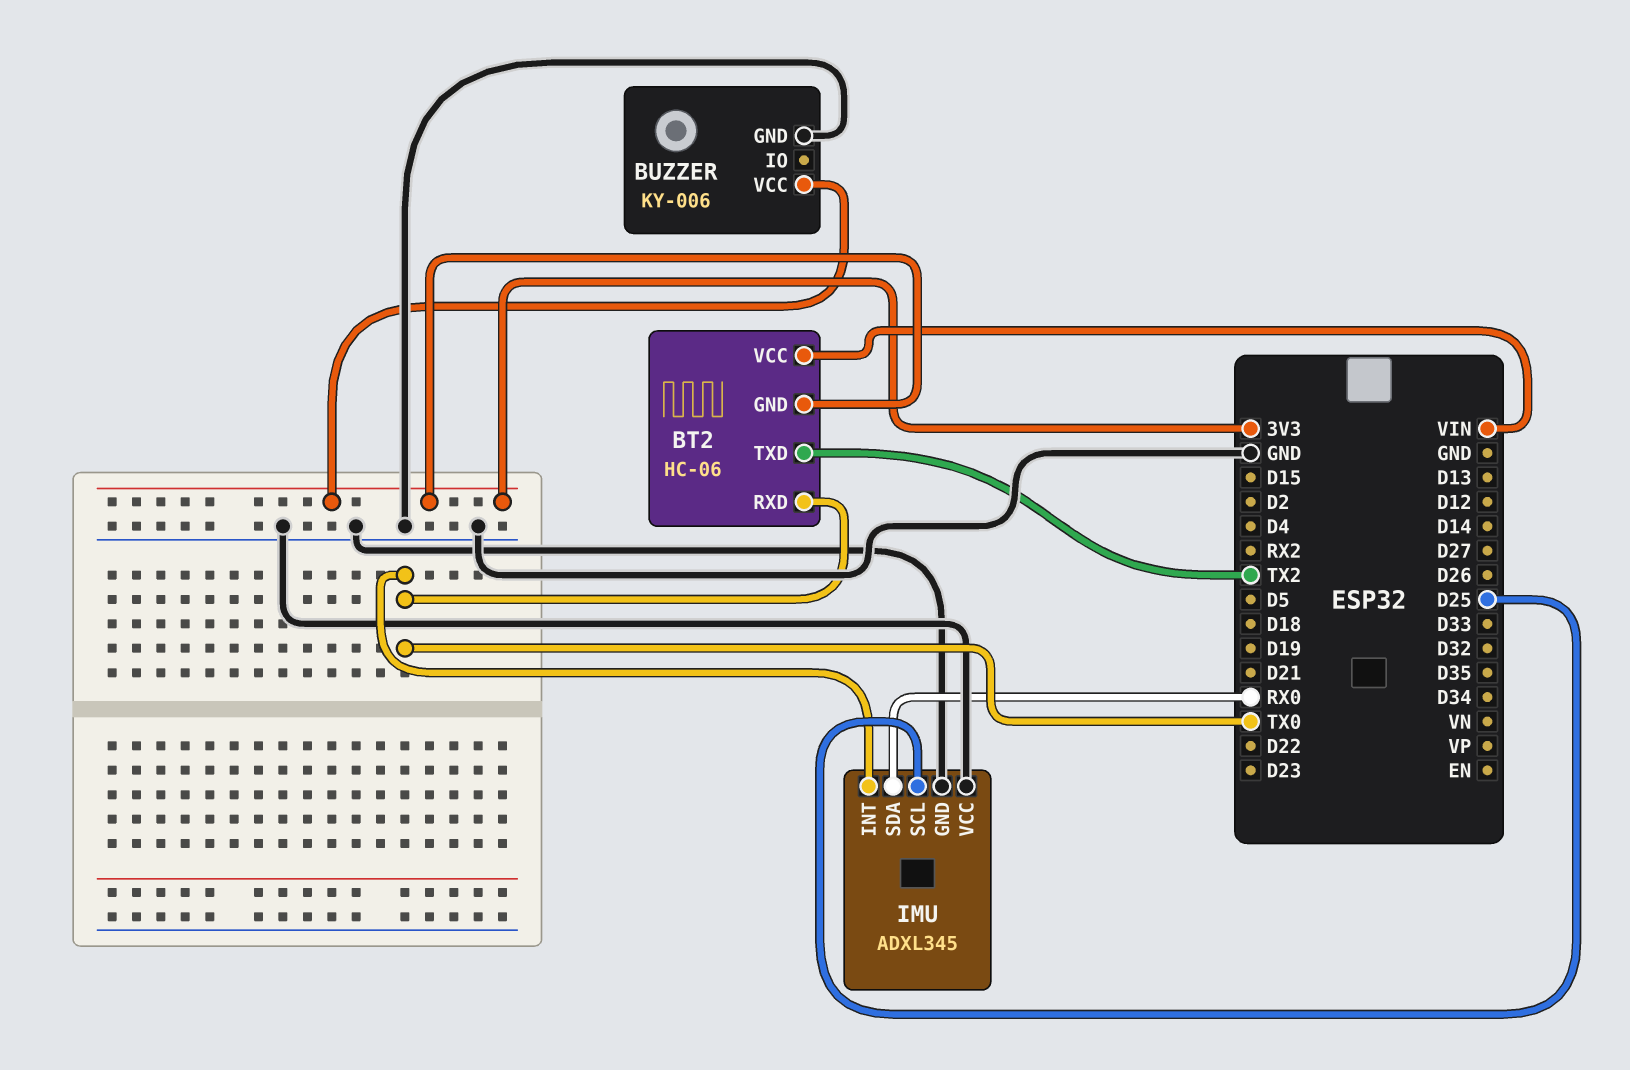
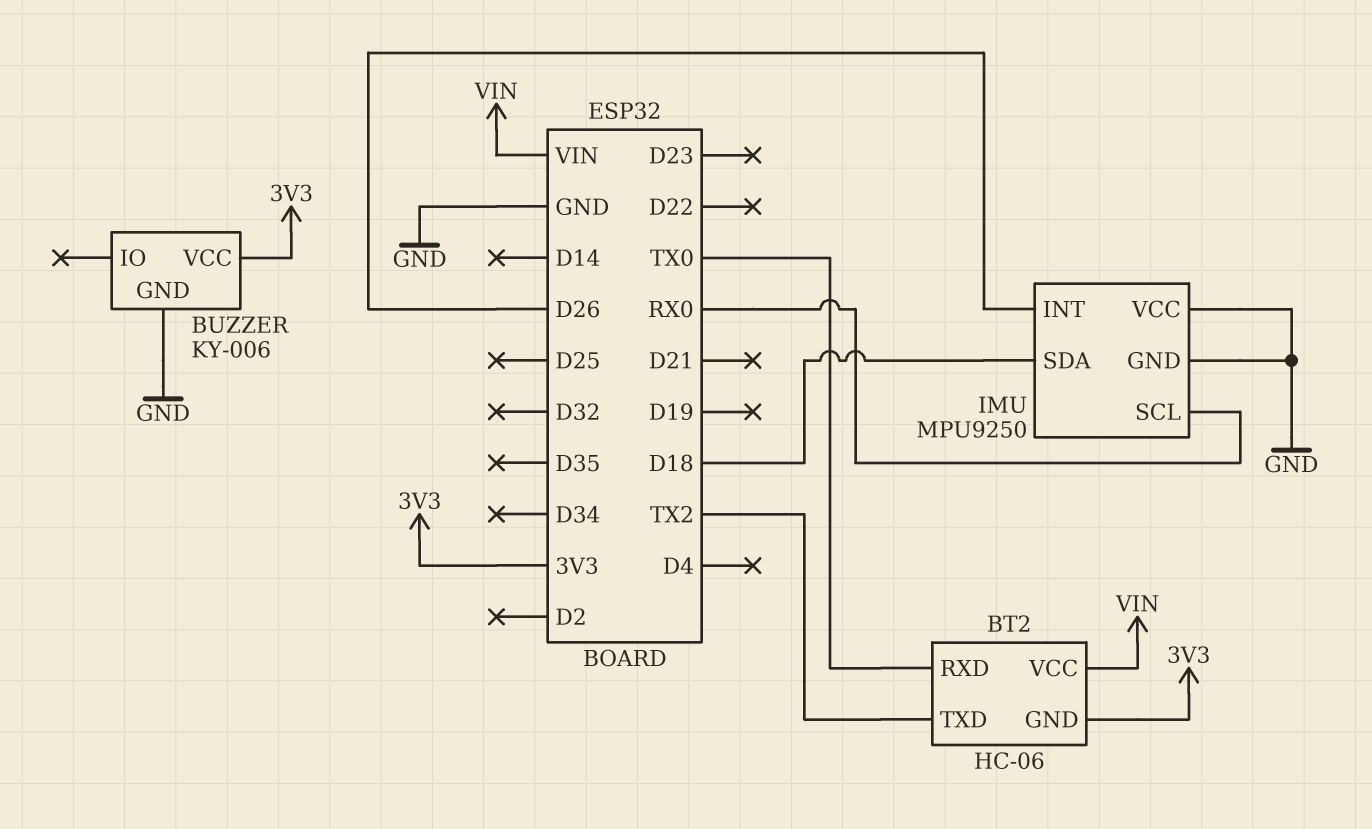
IMU: ADXL345 -> MPU9250
IMU pin INT: TX0 -> D26
IMU pin SCL: D25 -> RX0
IMU pin SDA: RX0 -> D18

